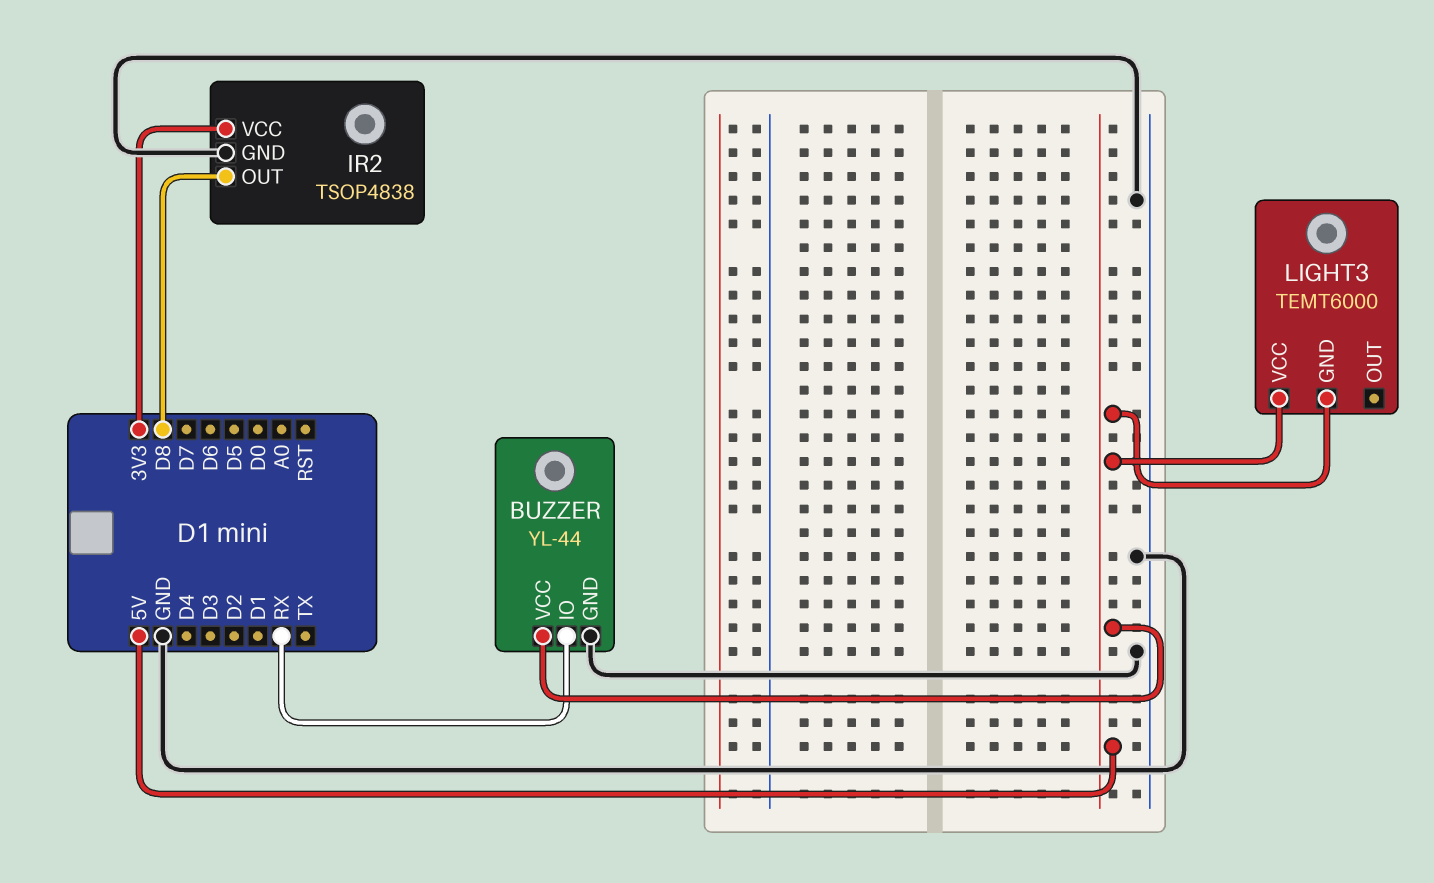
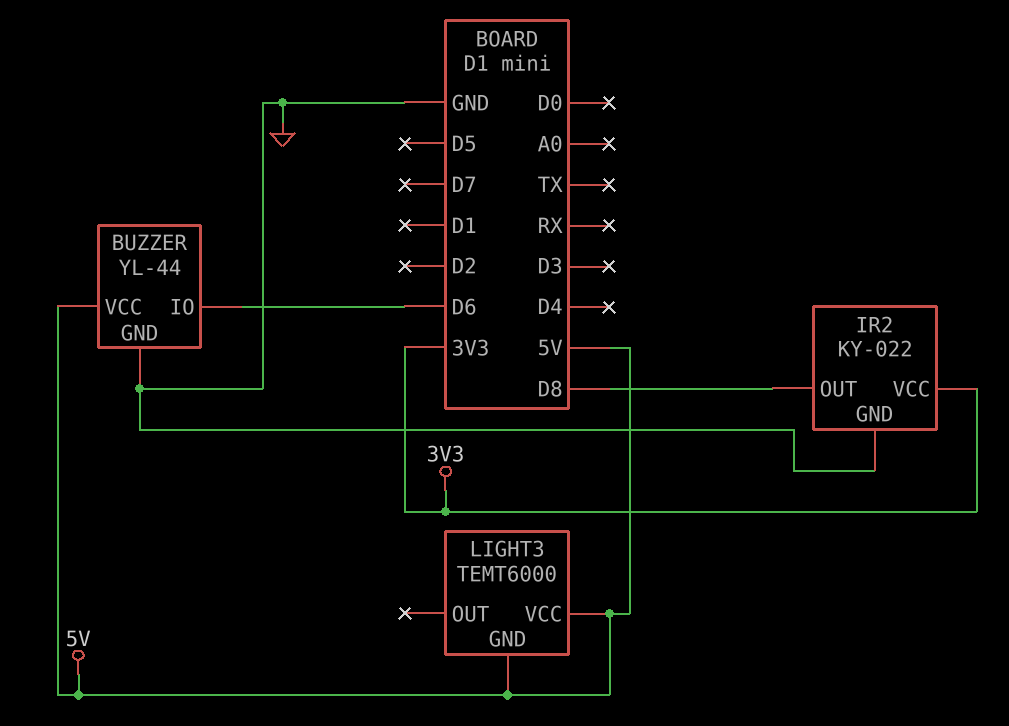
BUZZER pin IO: RX -> D6
IR2: TSOP4838 -> KY-022

